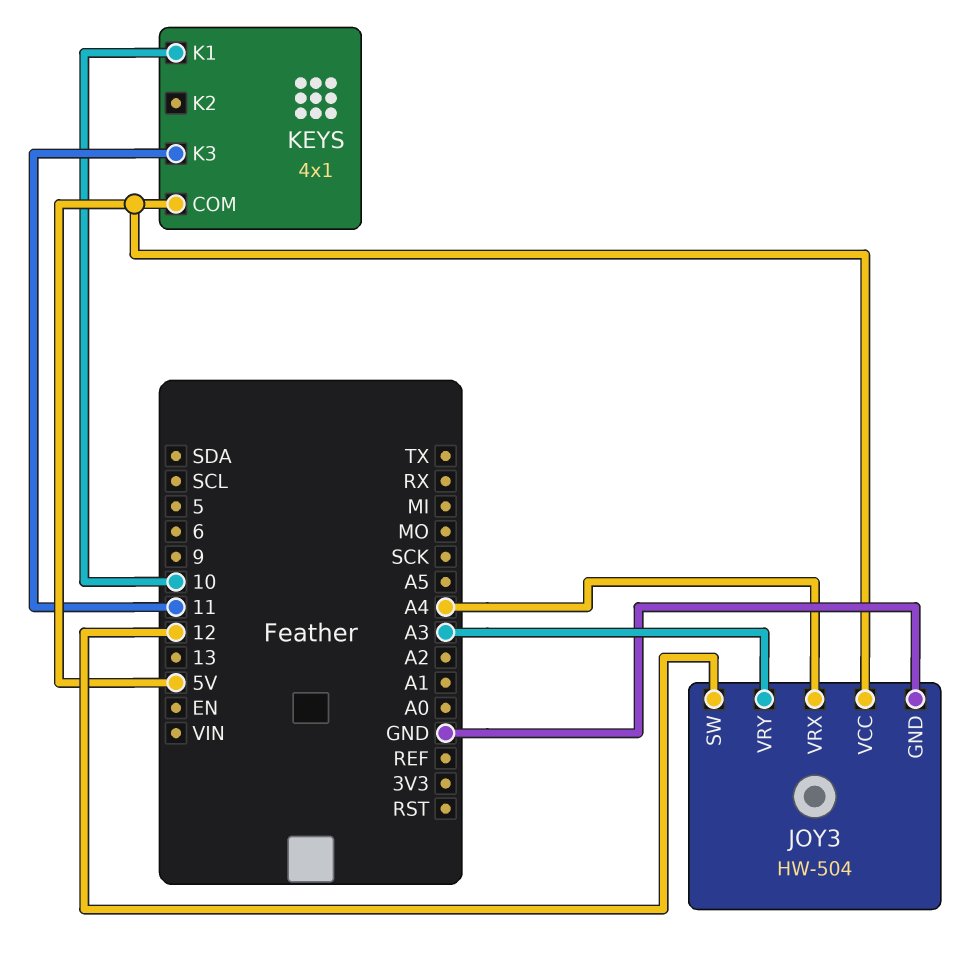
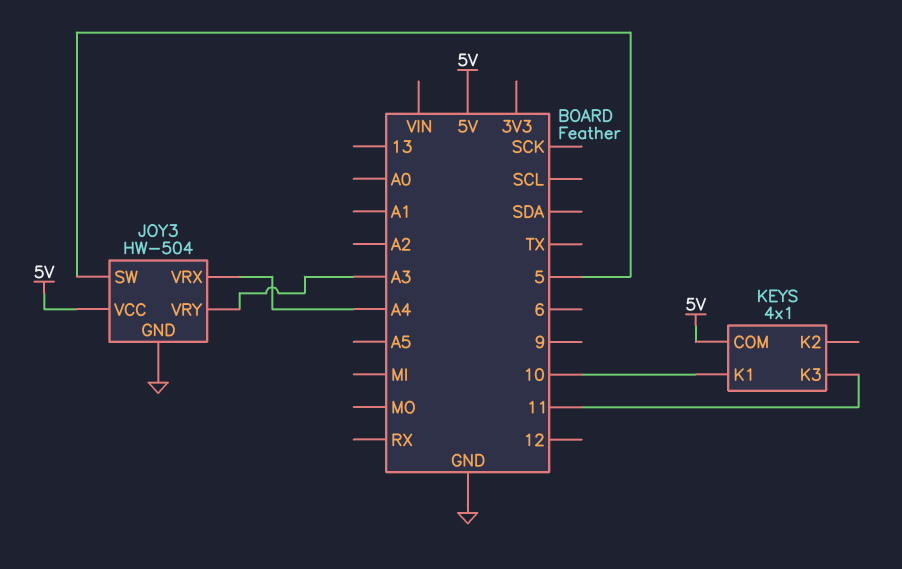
JOY3 pin SW: 12 -> 5

